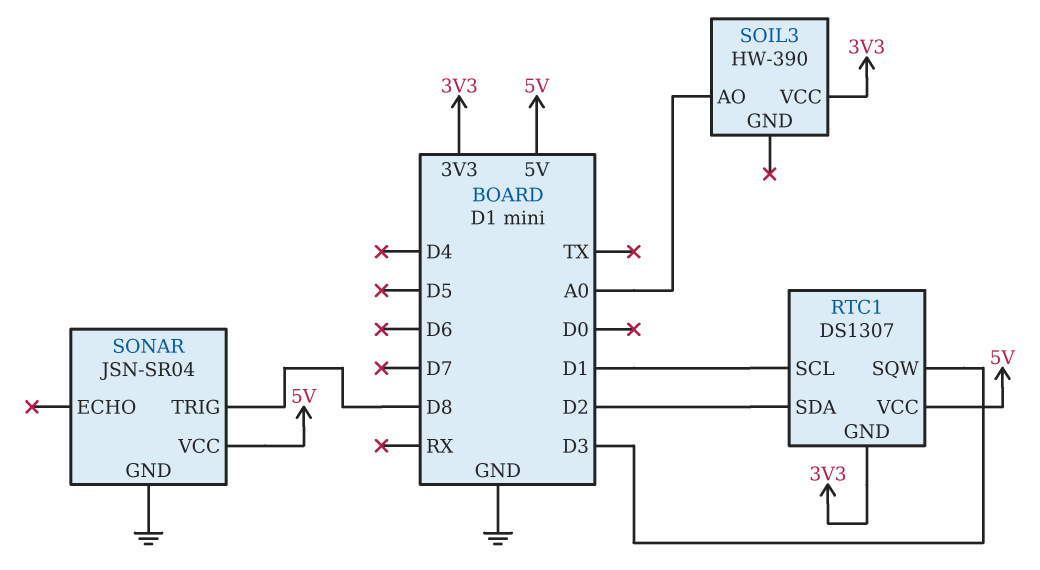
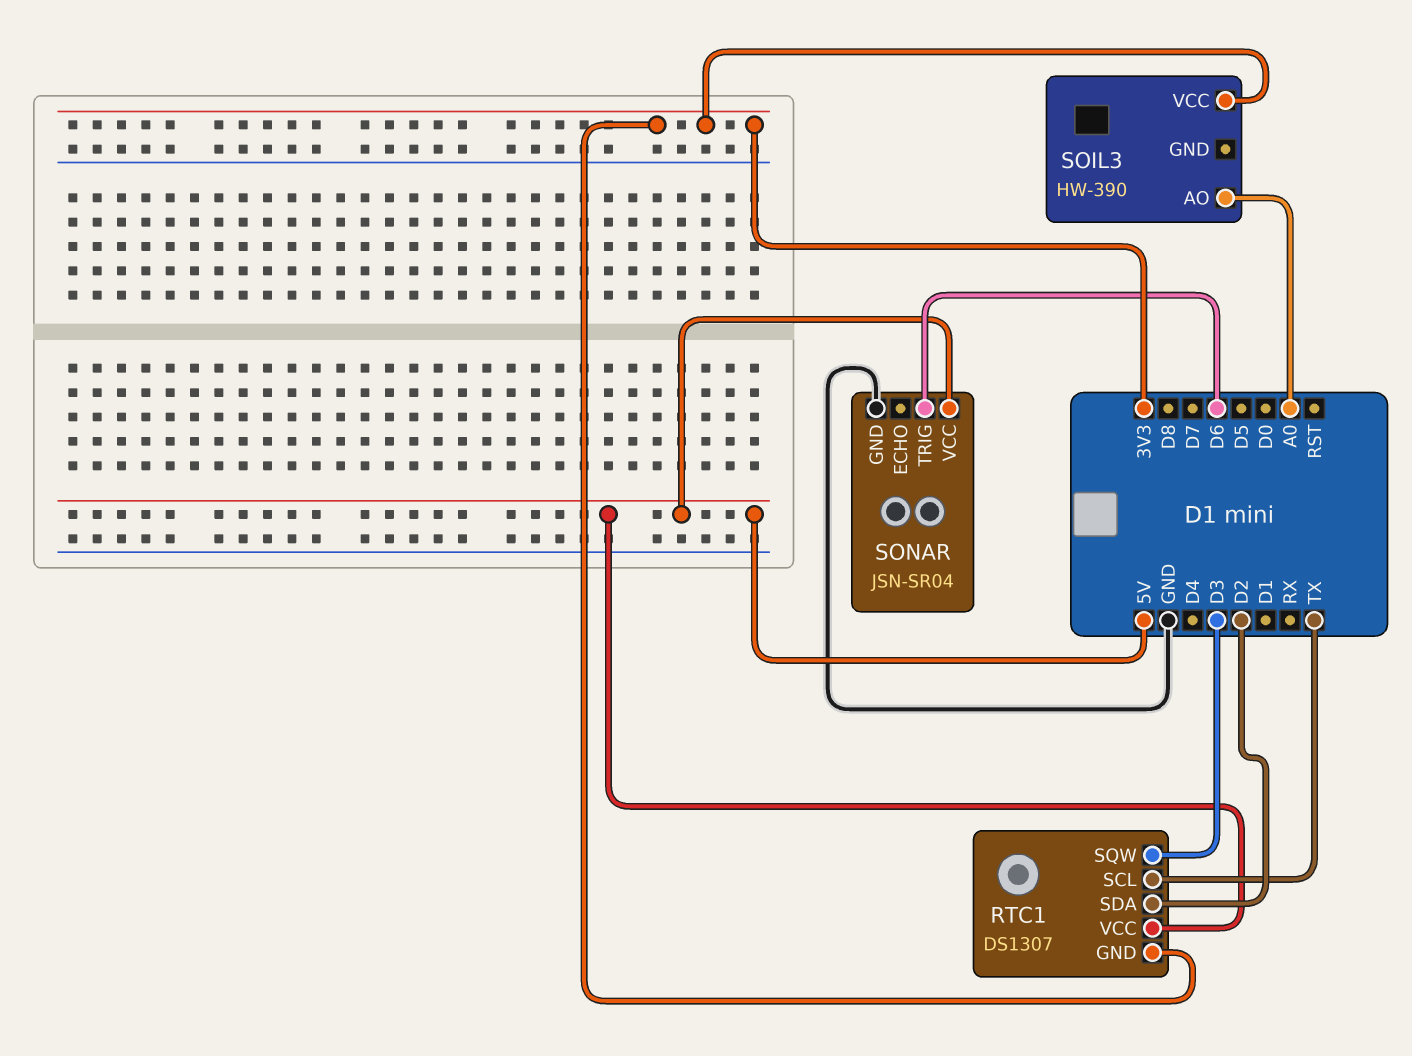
RTC1 pin SCL: D1 -> TX
SONAR pin TRIG: D8 -> D6

